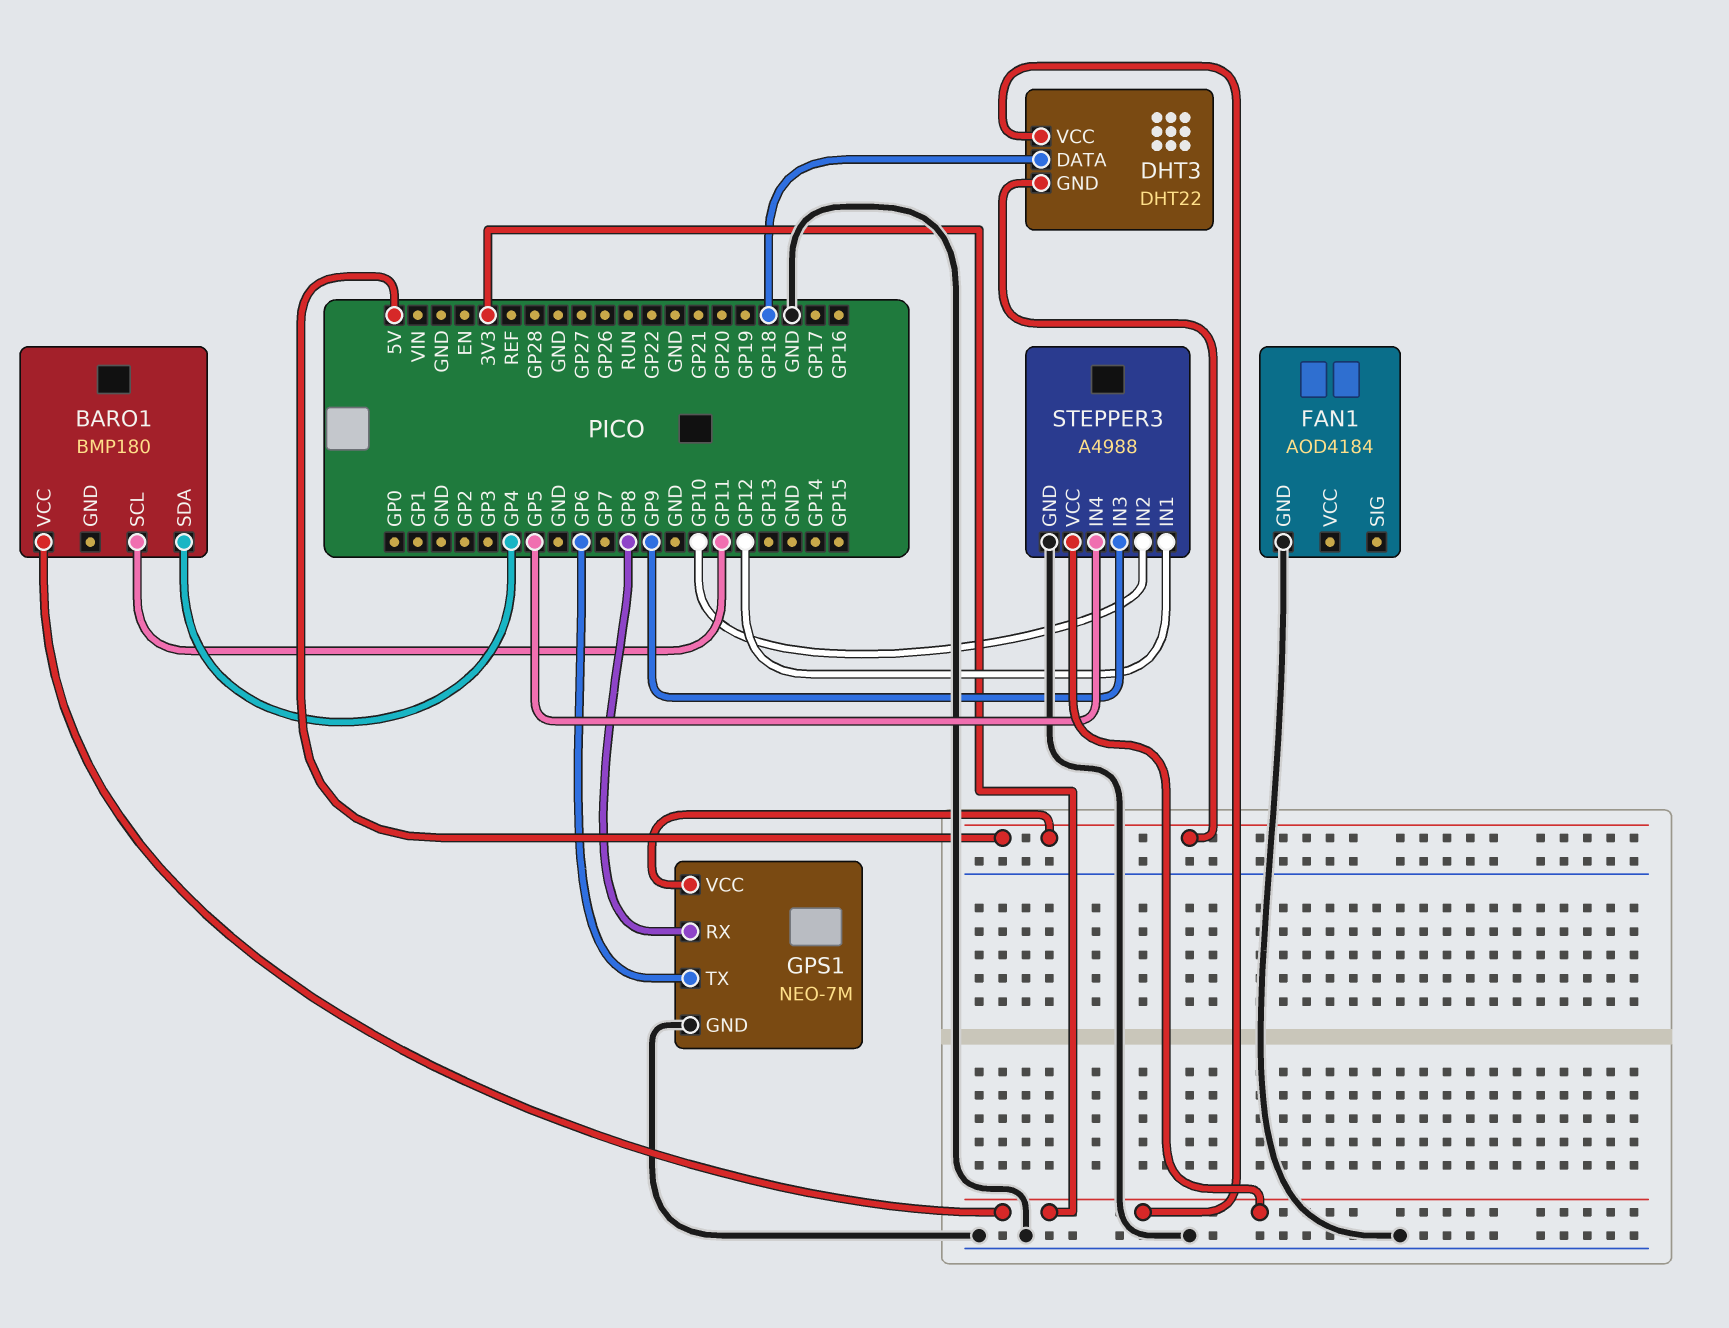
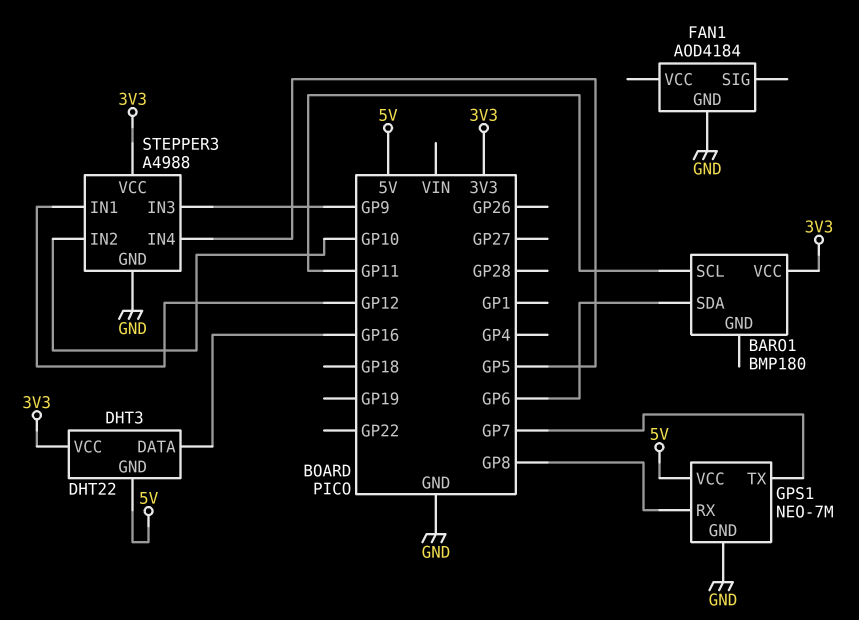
BARO1 pin SDA: GP4 -> GP6
DHT3 pin DATA: GP18 -> GP16
GPS1 pin TX: GP6 -> GP7

